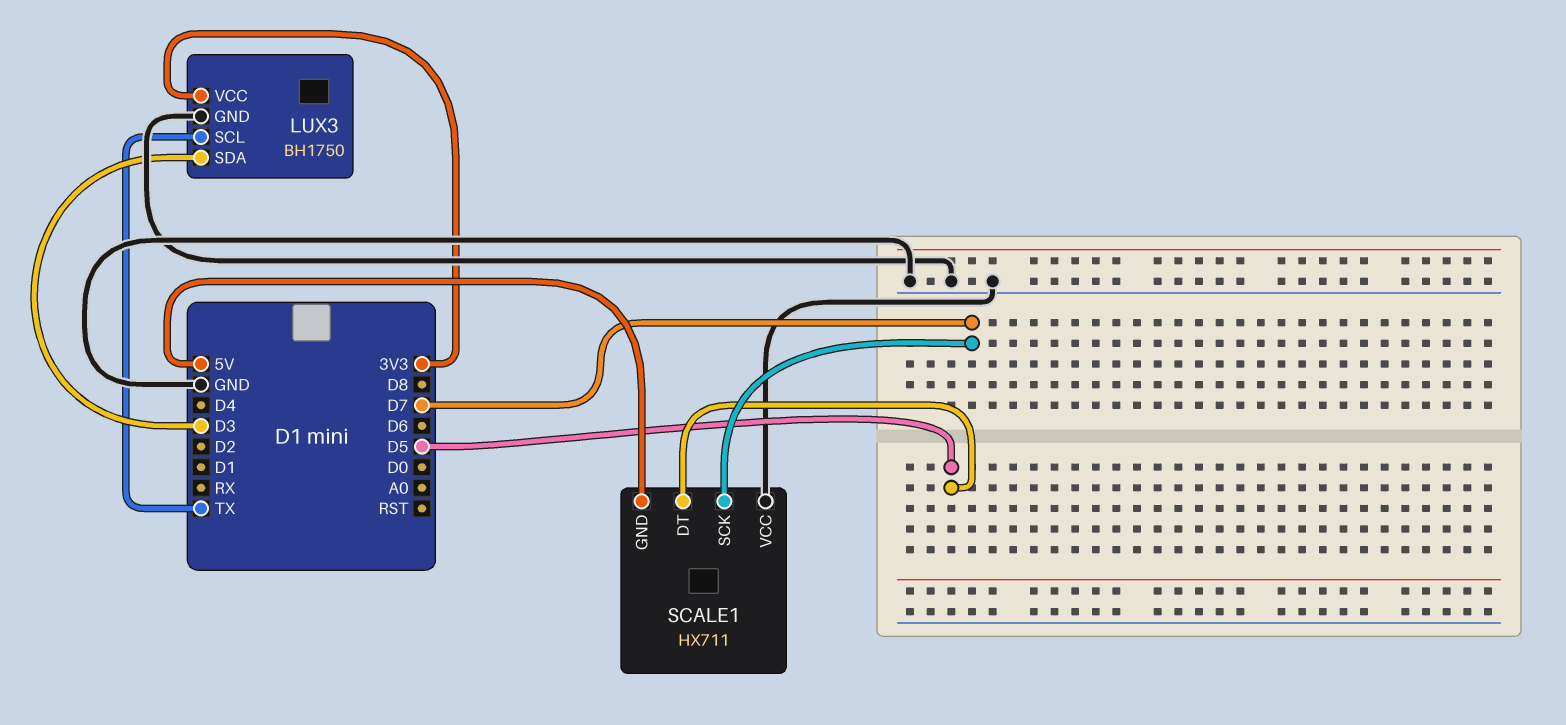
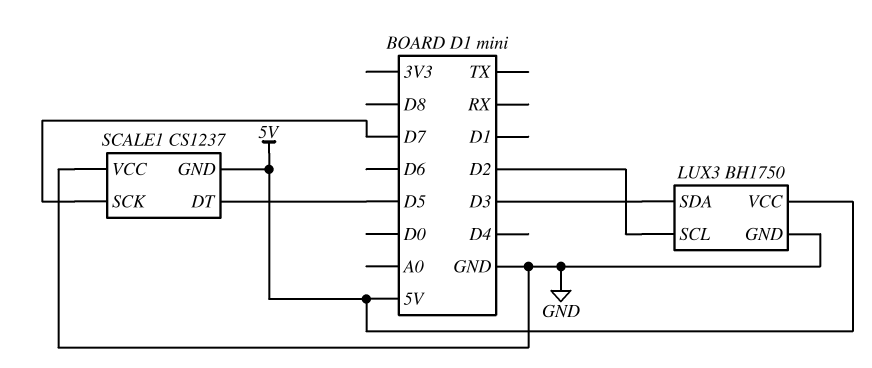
LUX3 pin SCL: TX -> D2
LUX3 pin VCC: 3V3 -> 5V
SCALE1: HX711 -> CS1237

